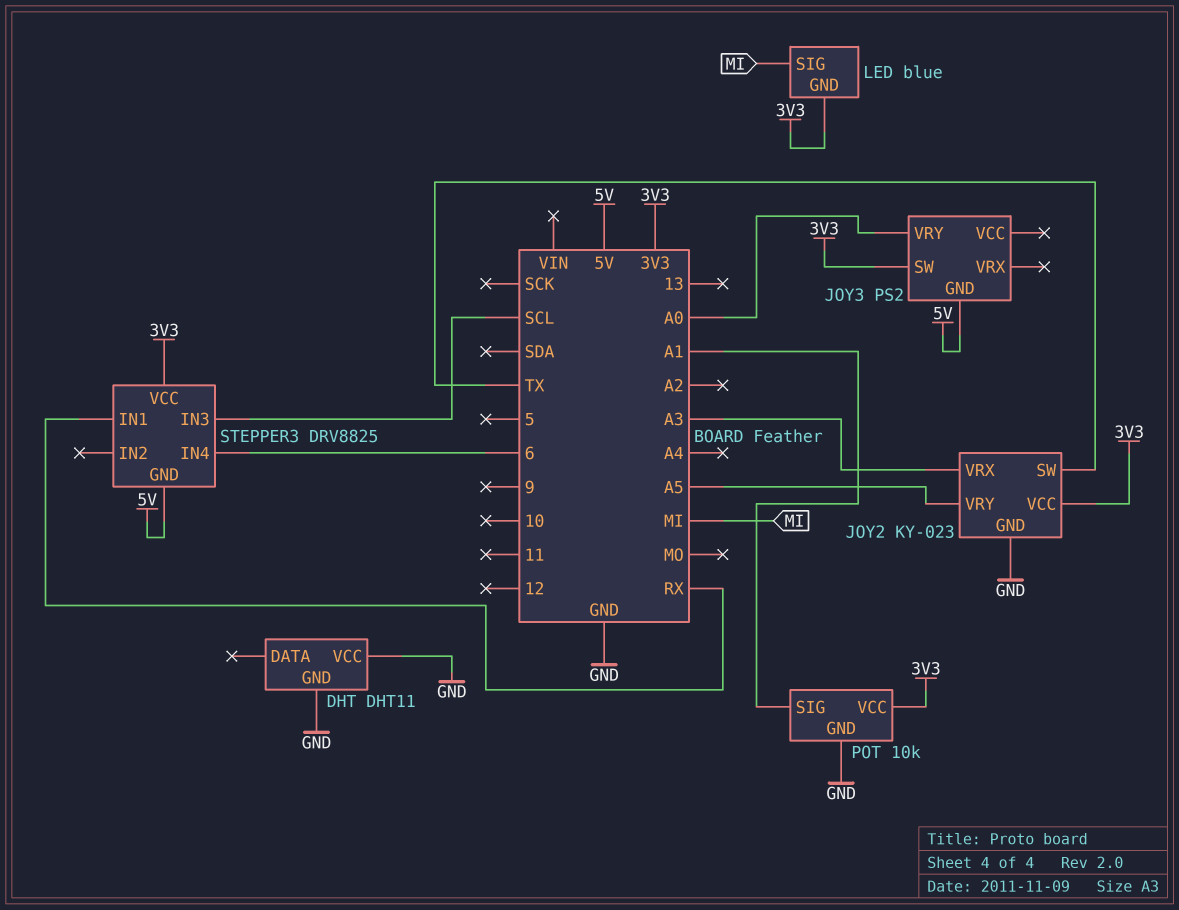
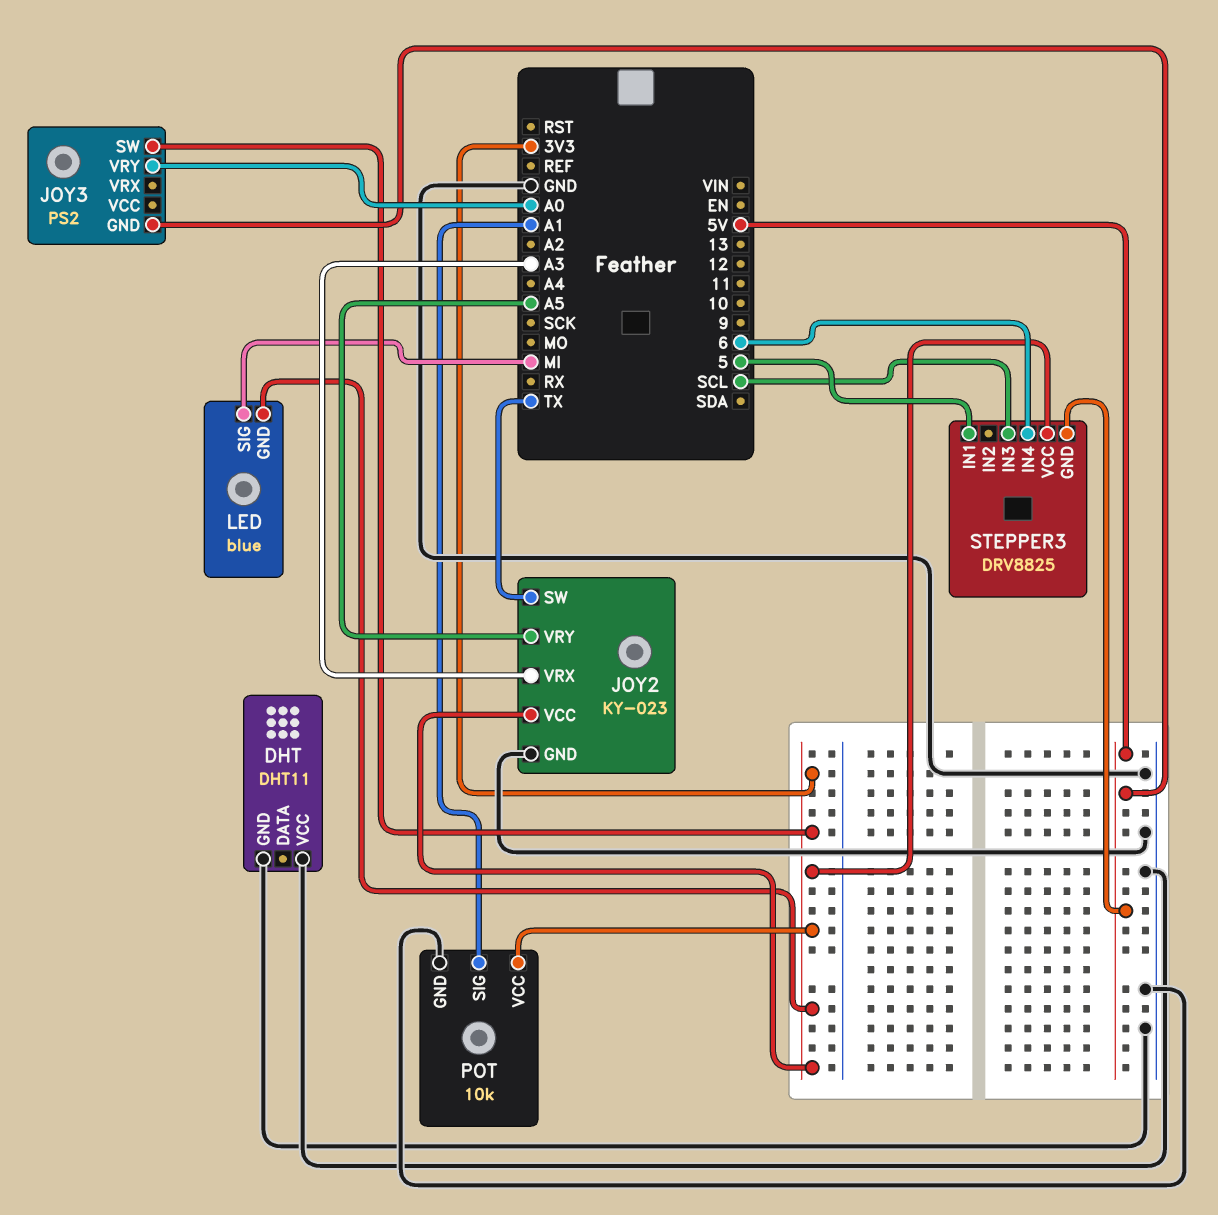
STEPPER3 pin IN1: RX -> 5

